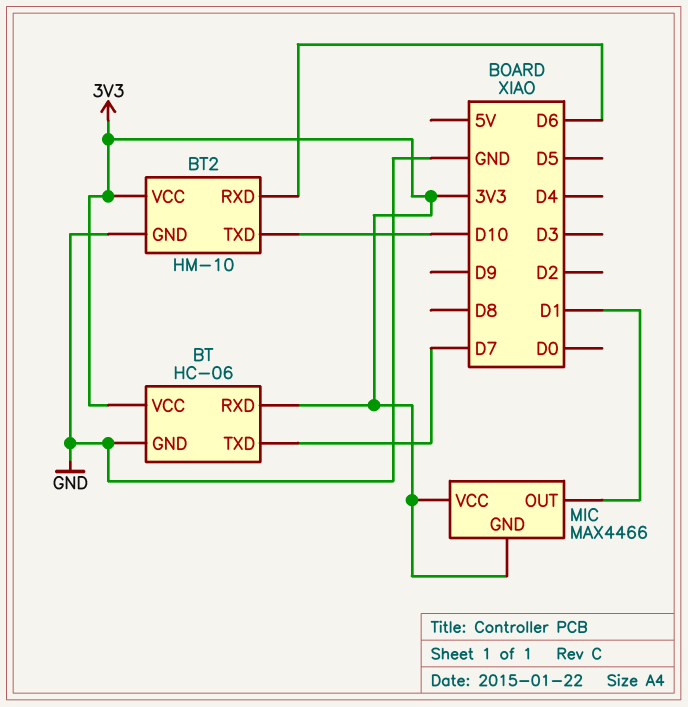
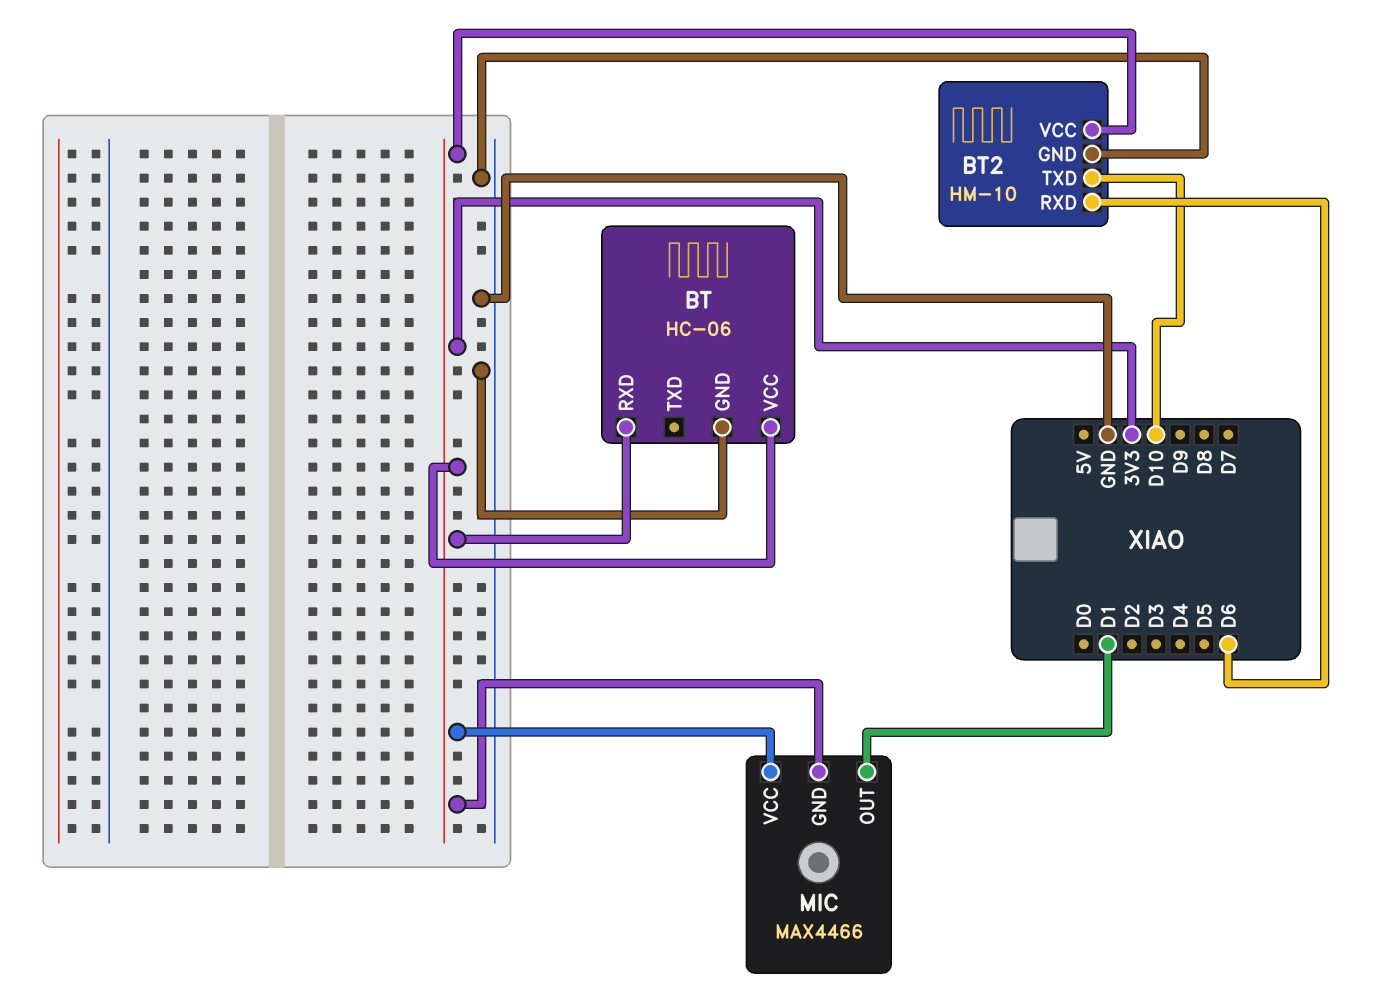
BT pin TXD: D7 -> none

